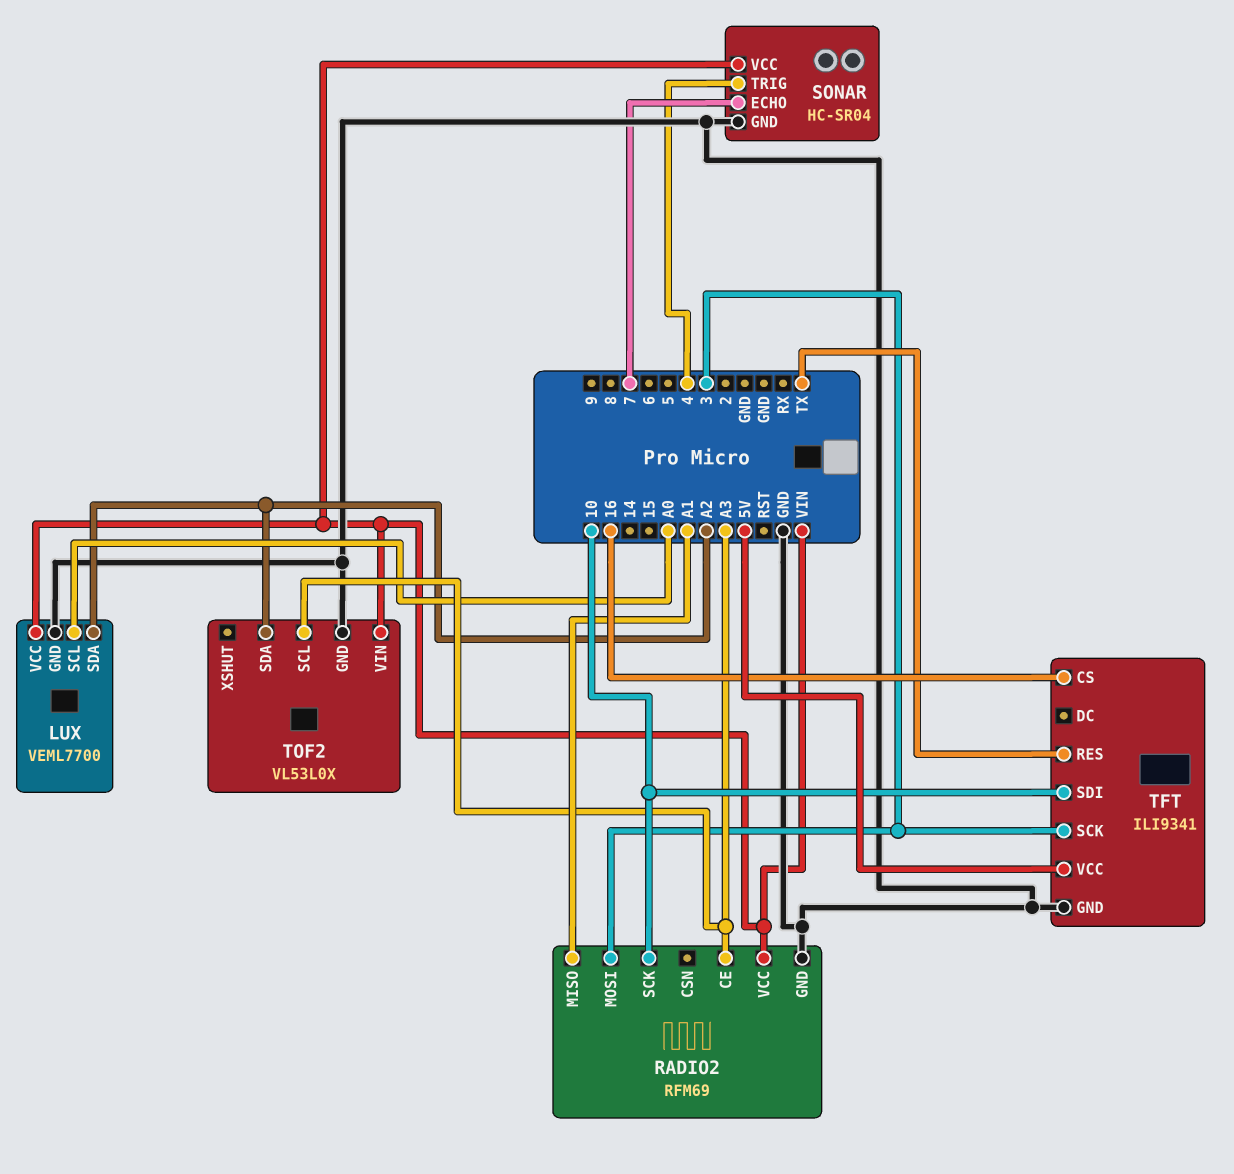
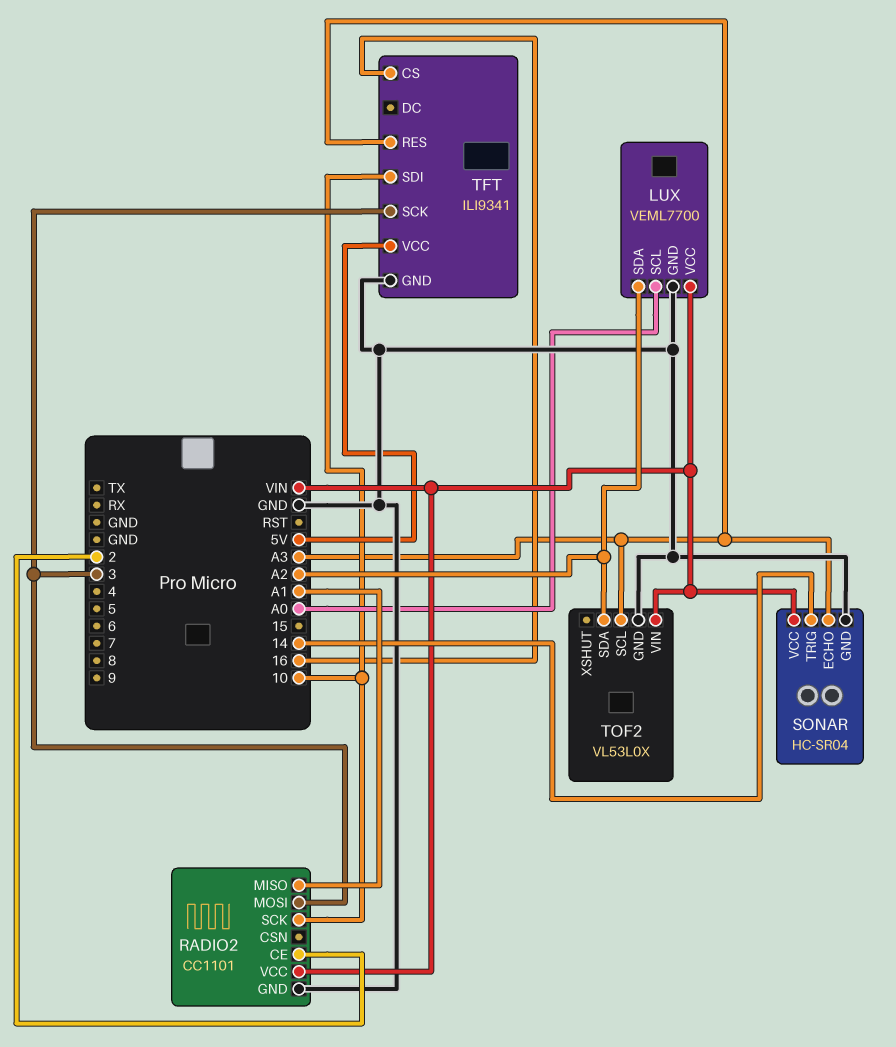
RADIO2: RFM69 -> CC1101
RADIO2 pin CE: A3 -> 2
SONAR pin ECHO: 7 -> A3
SONAR pin TRIG: 4 -> 14
TFT pin RES: TX -> A3

